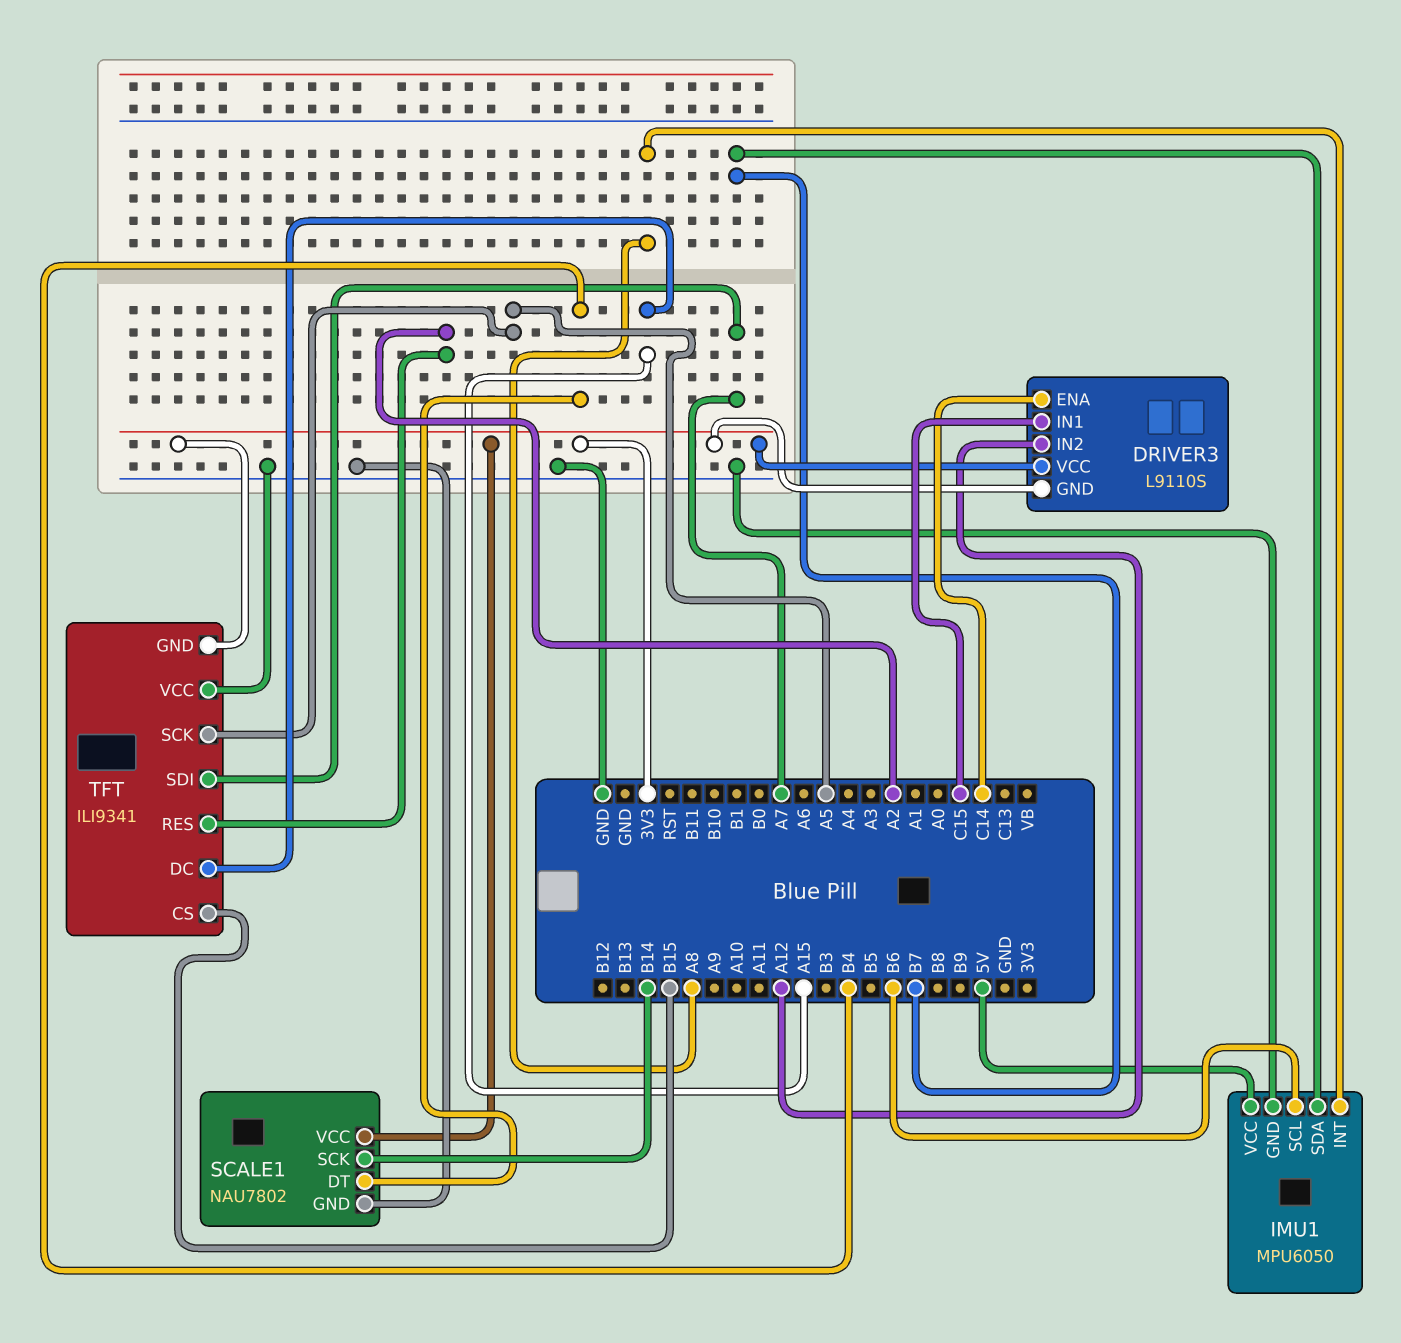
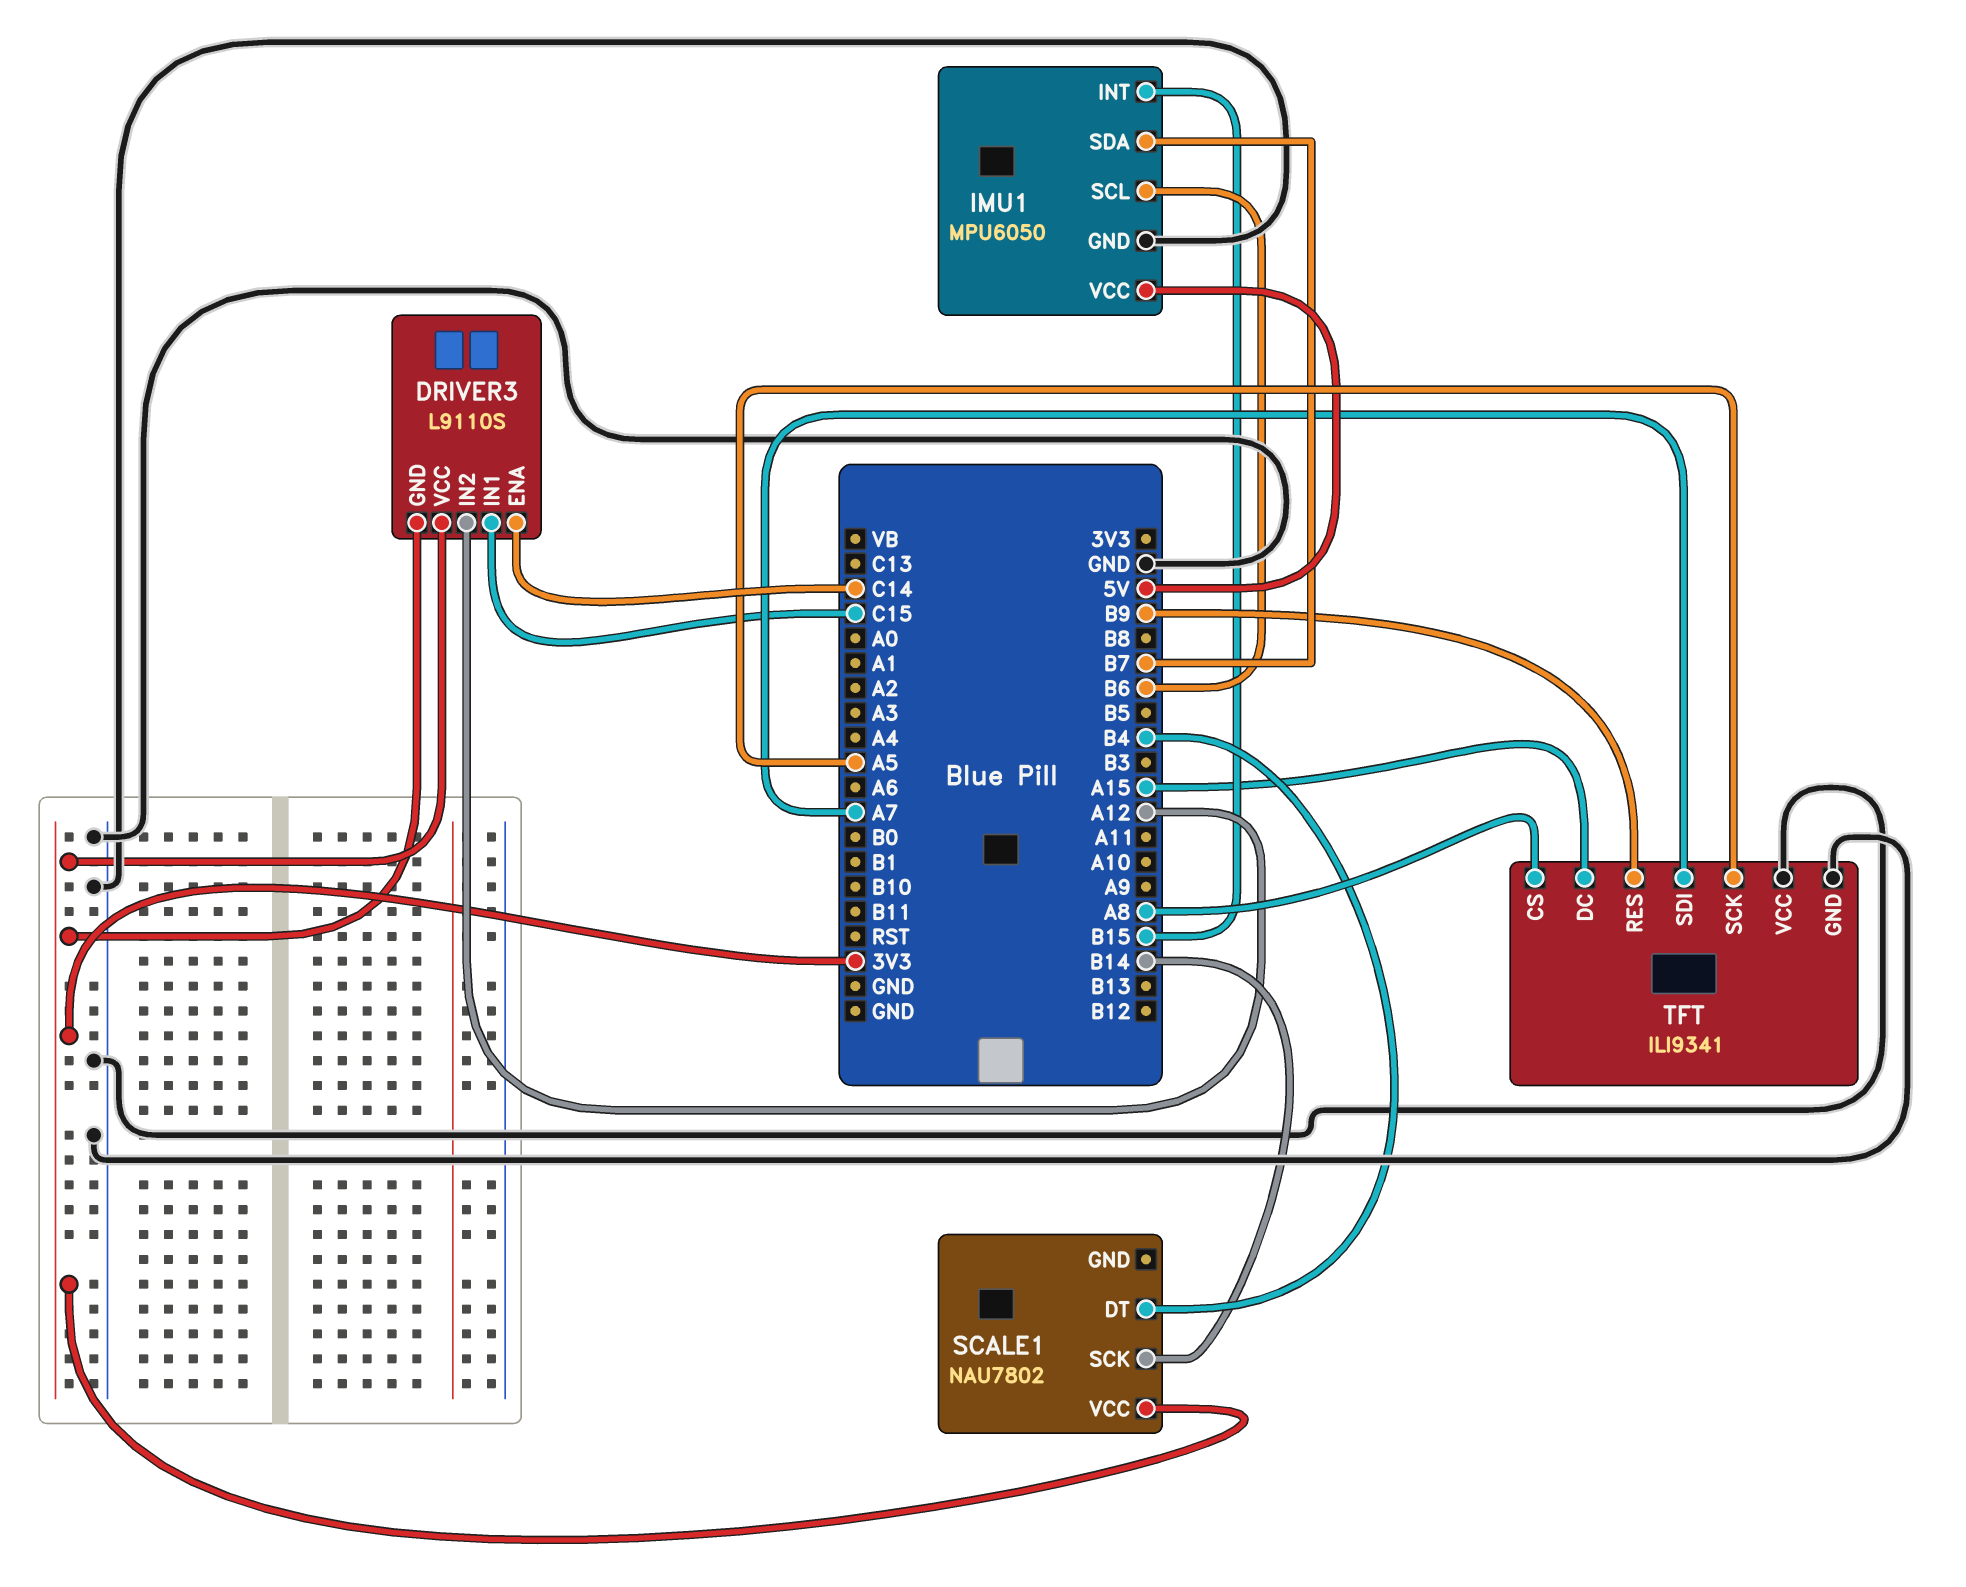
IMU1 pin INT: A8 -> B15
SCALE1 pin GND: GND -> none
TFT pin CS: B15 -> A8
TFT pin GND: 3V3 -> GND
TFT pin RES: A2 -> B9

